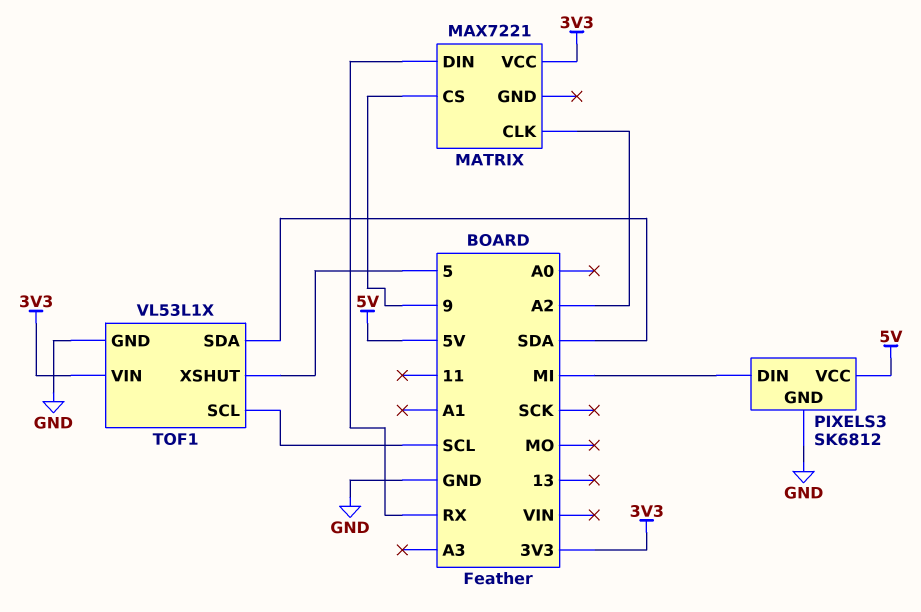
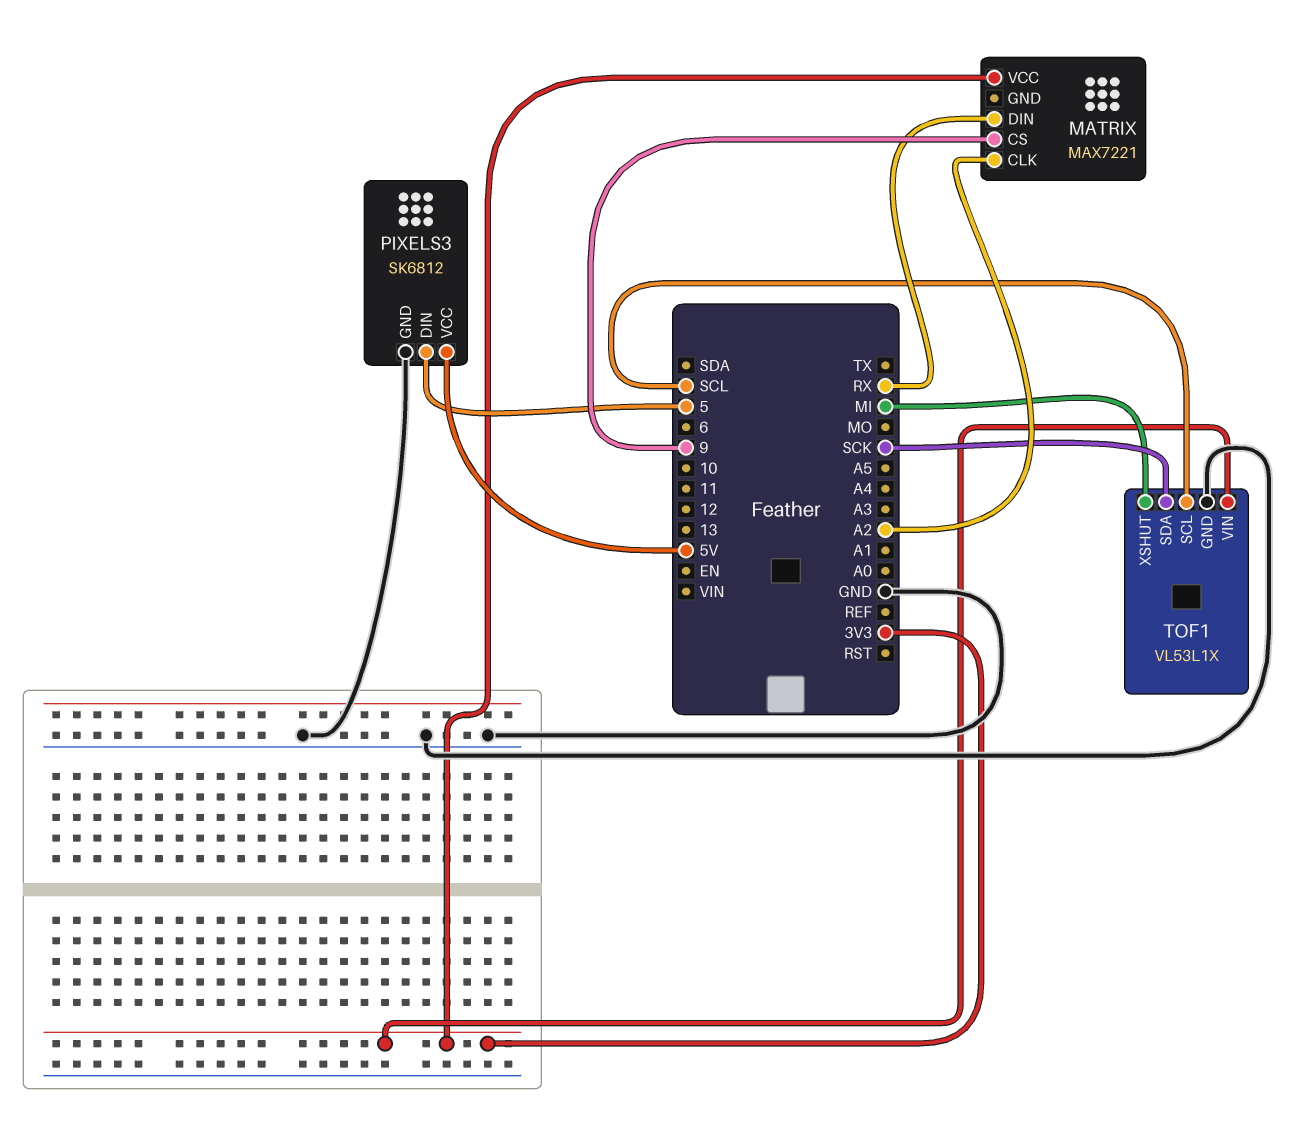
PIXELS3 pin DIN: MI -> 5
TOF1 pin SDA: SDA -> SCK
TOF1 pin XSHUT: 5 -> MI

